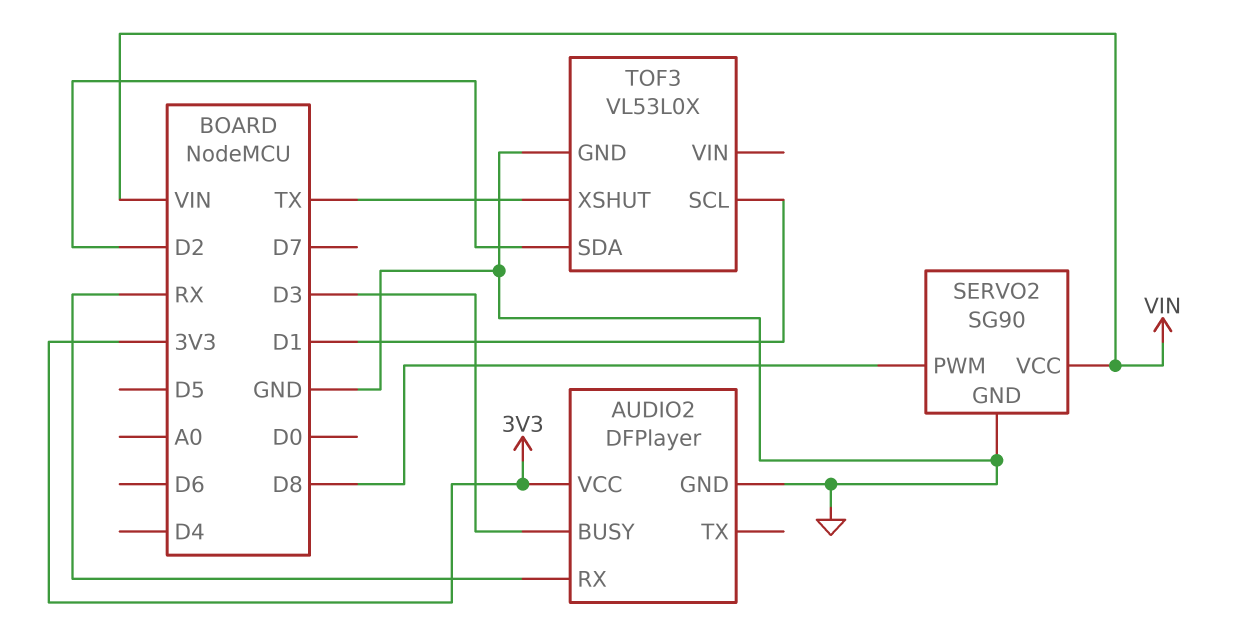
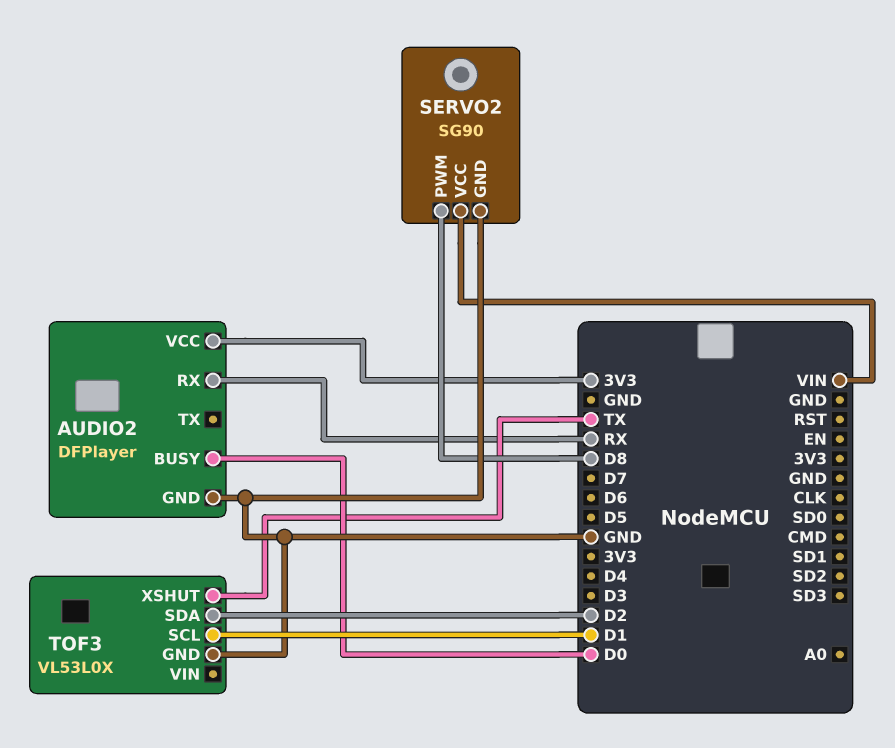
AUDIO2 pin BUSY: D3 -> D0

